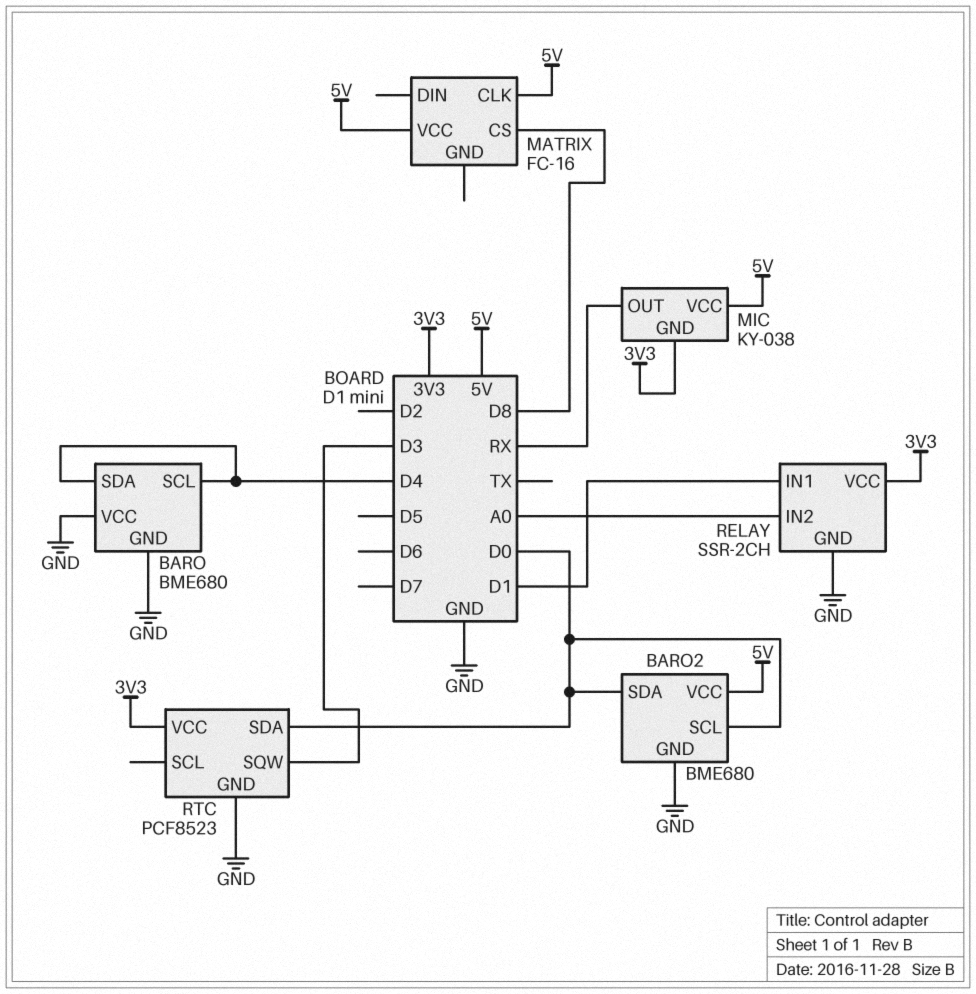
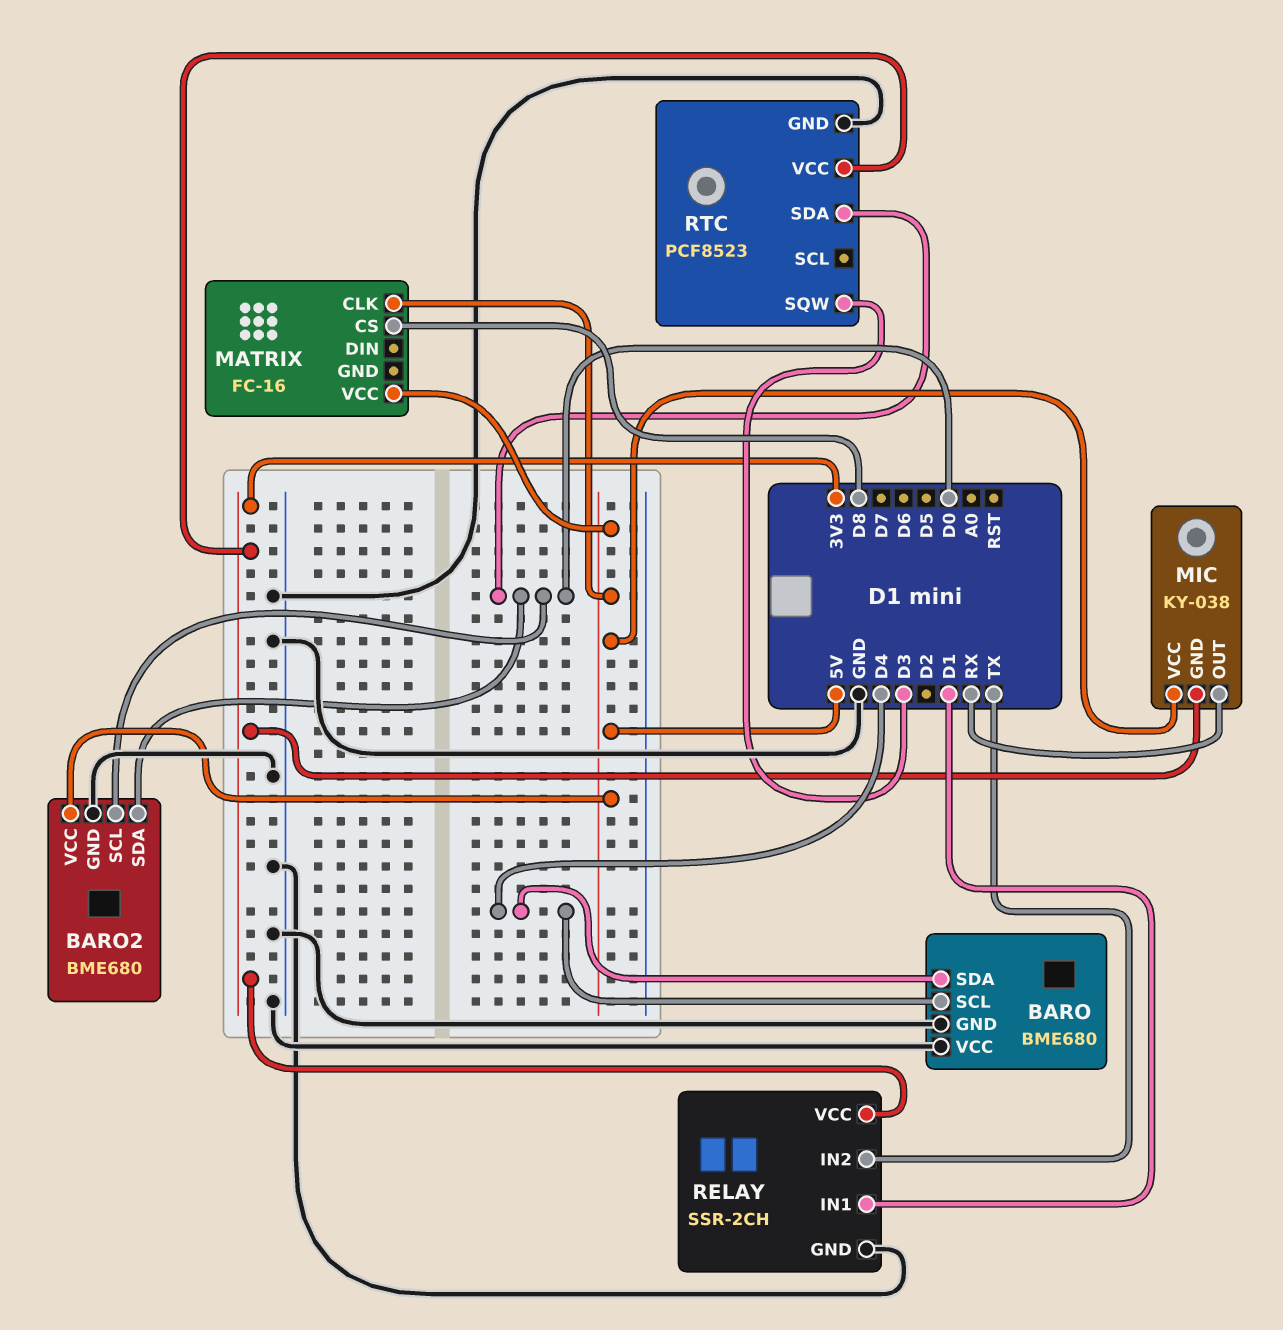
RELAY pin IN2: A0 -> TX

